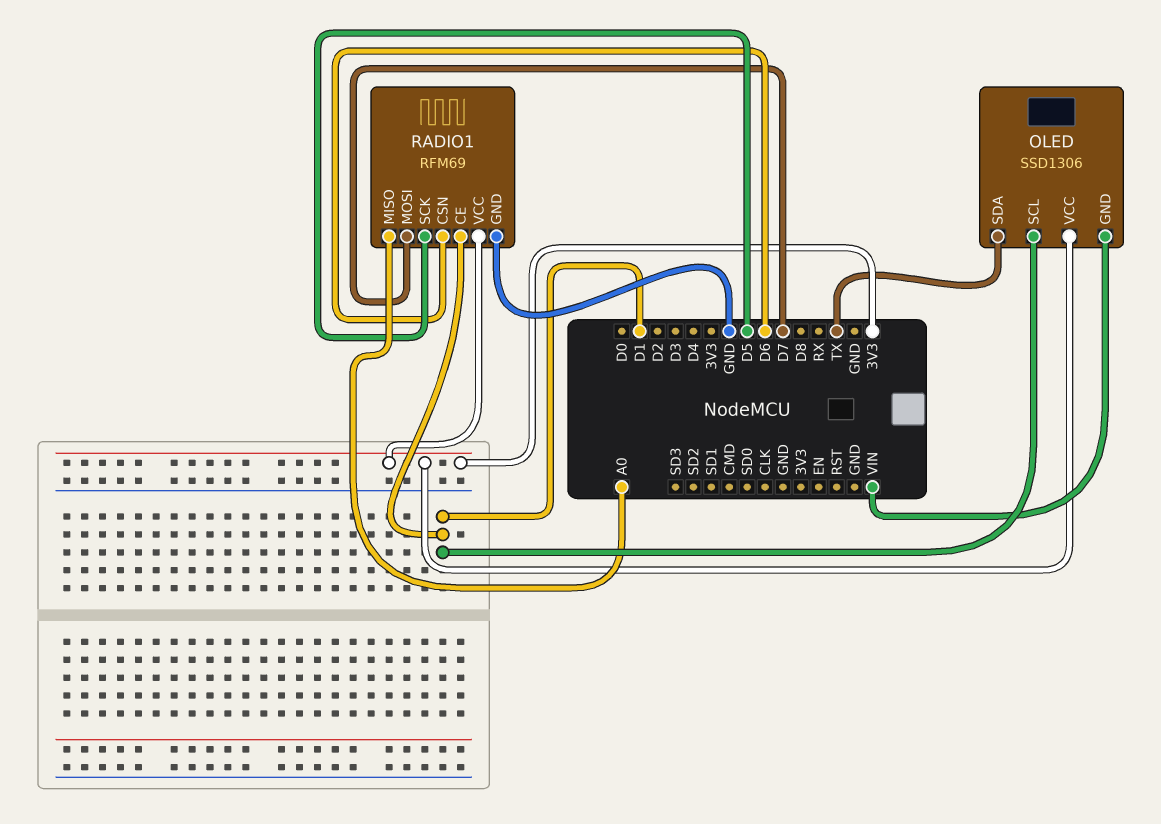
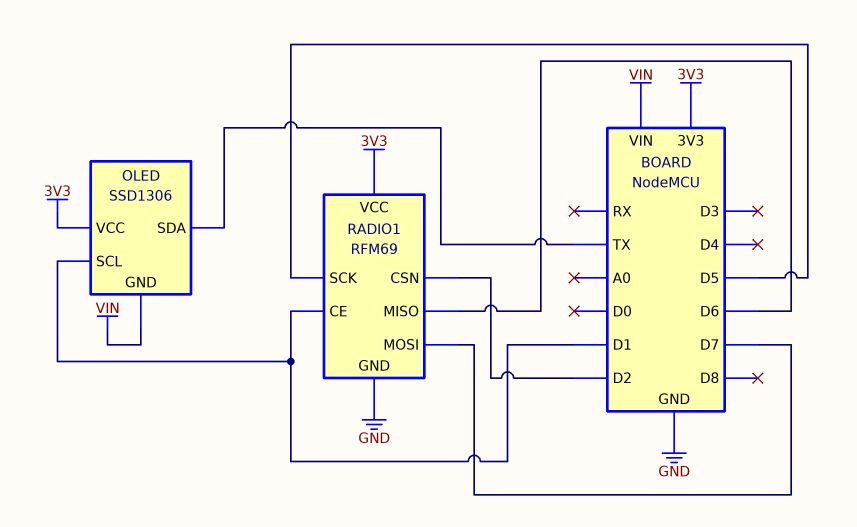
RADIO1 pin CSN: D6 -> D2
RADIO1 pin MISO: A0 -> D6

